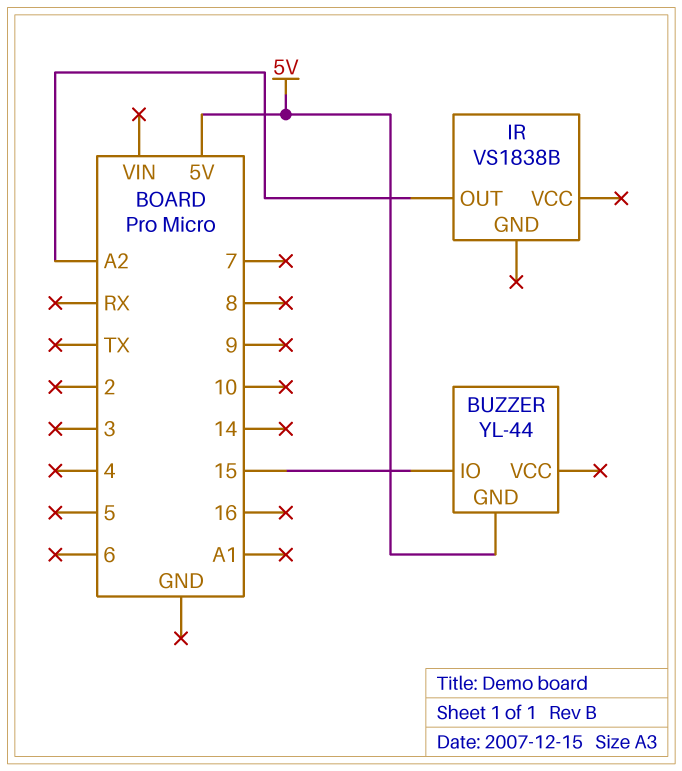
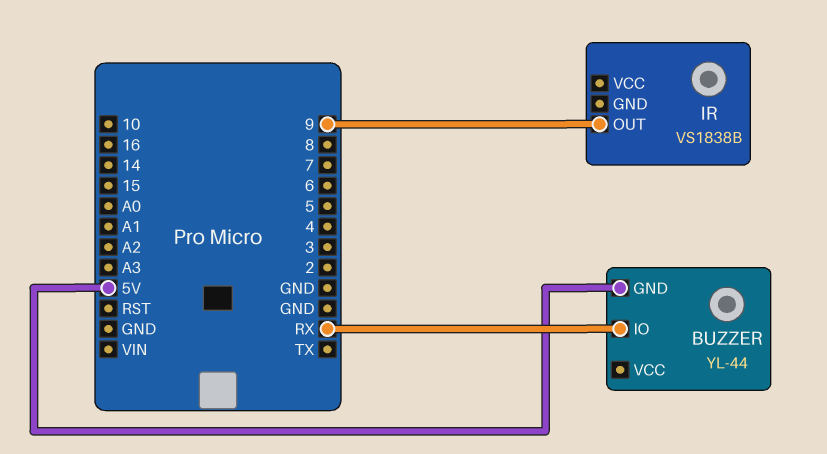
BUZZER pin IO: 15 -> RX
IR pin OUT: A2 -> 9

